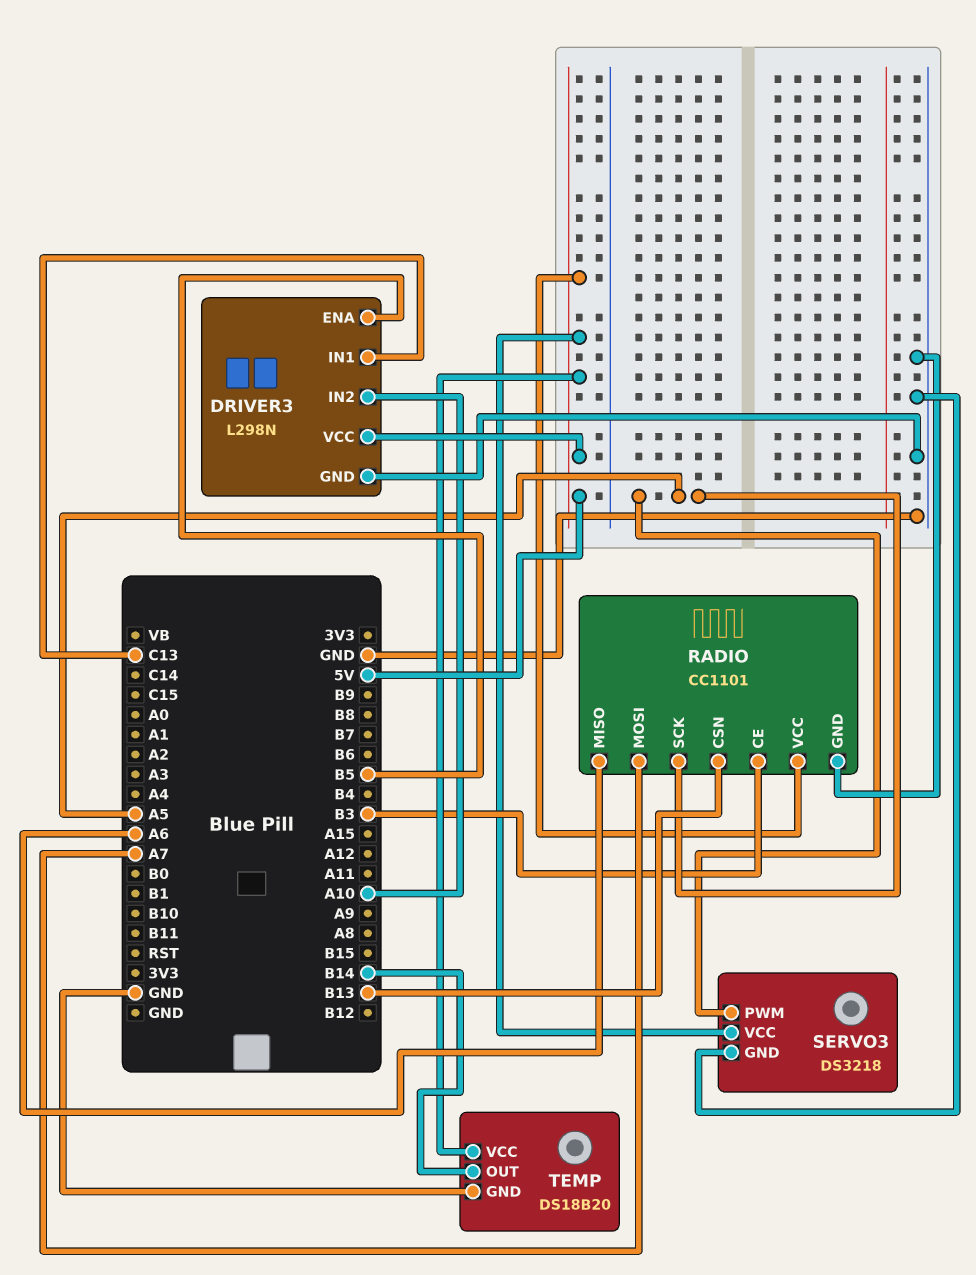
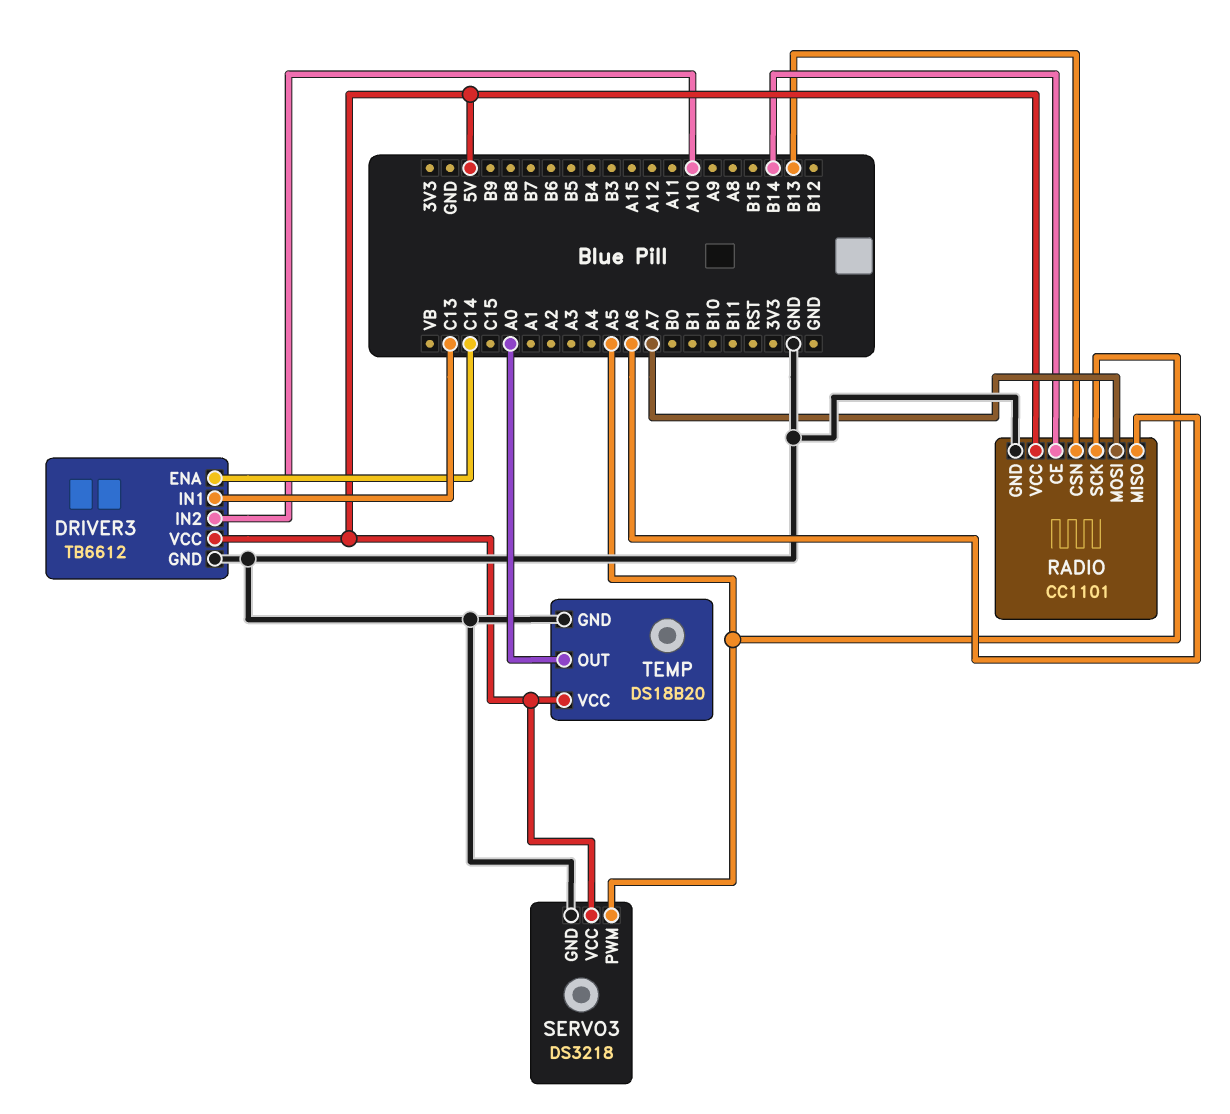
DRIVER3: L298N -> TB6612
DRIVER3 pin ENA: B5 -> C14
RADIO pin CE: B3 -> B14
TEMP pin OUT: B14 -> A0

